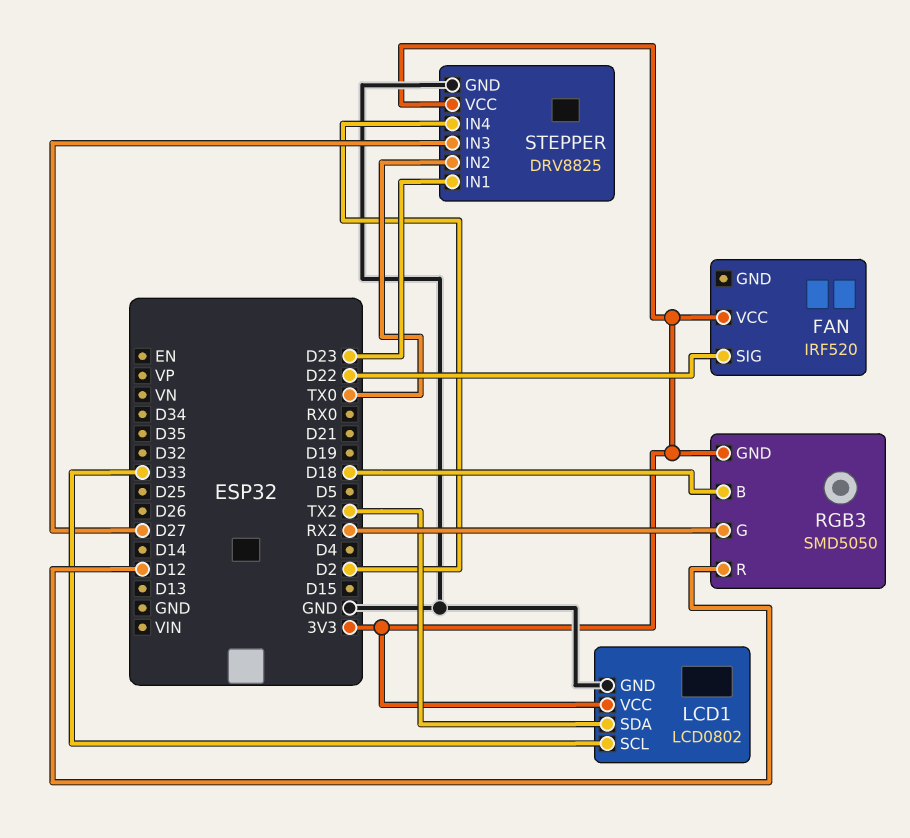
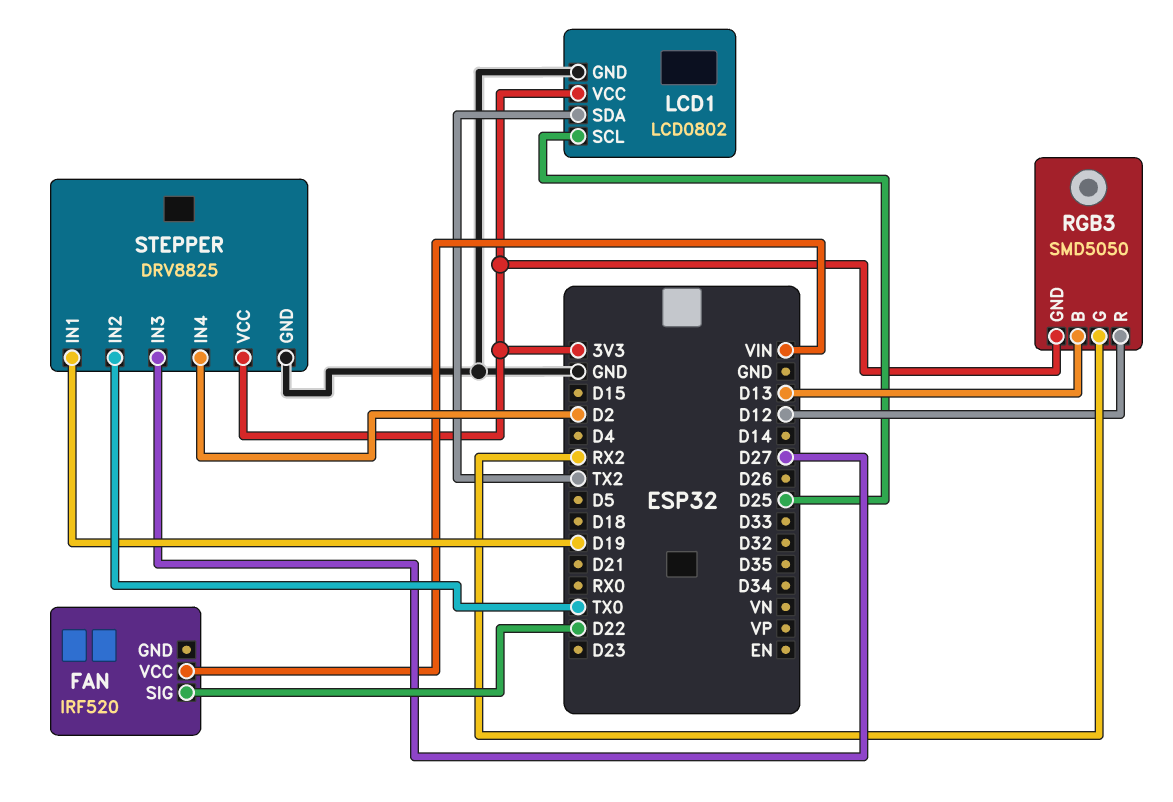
FAN pin VCC: 3V3 -> VIN
LCD1 pin SCL: D33 -> D25
RGB3 pin B: D18 -> D13
STEPPER pin IN1: D23 -> D19

